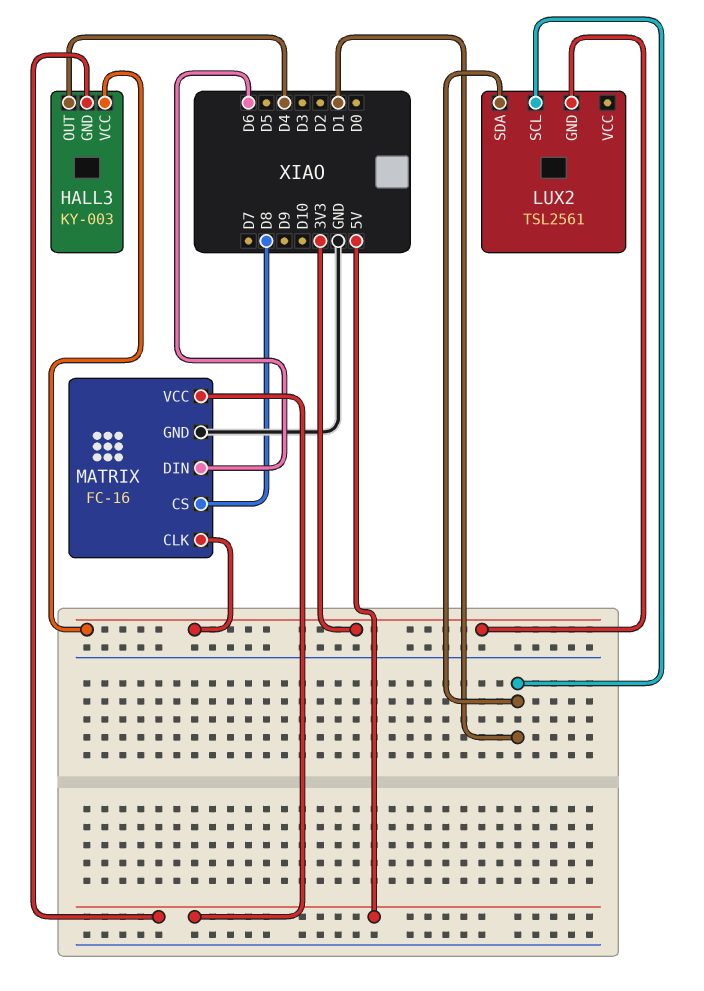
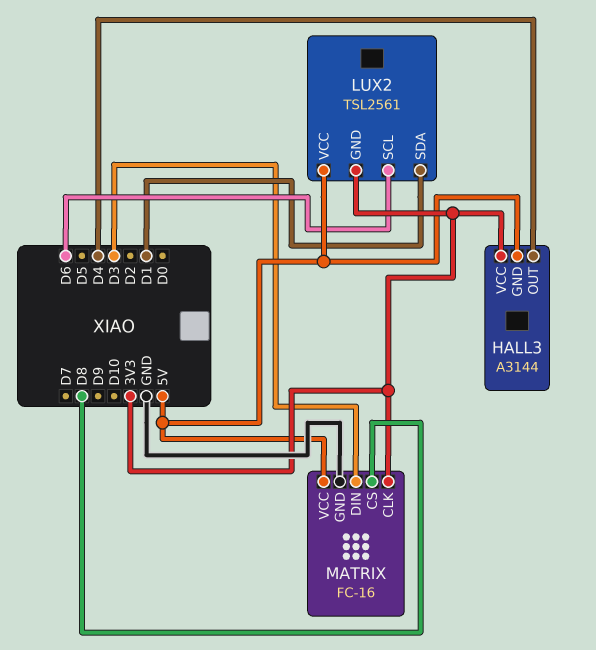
HALL3: KY-003 -> A3144
LUX2 pin SCL: D1 -> D6
LUX2 pin VCC: none -> 5V
MATRIX pin DIN: D6 -> D3

